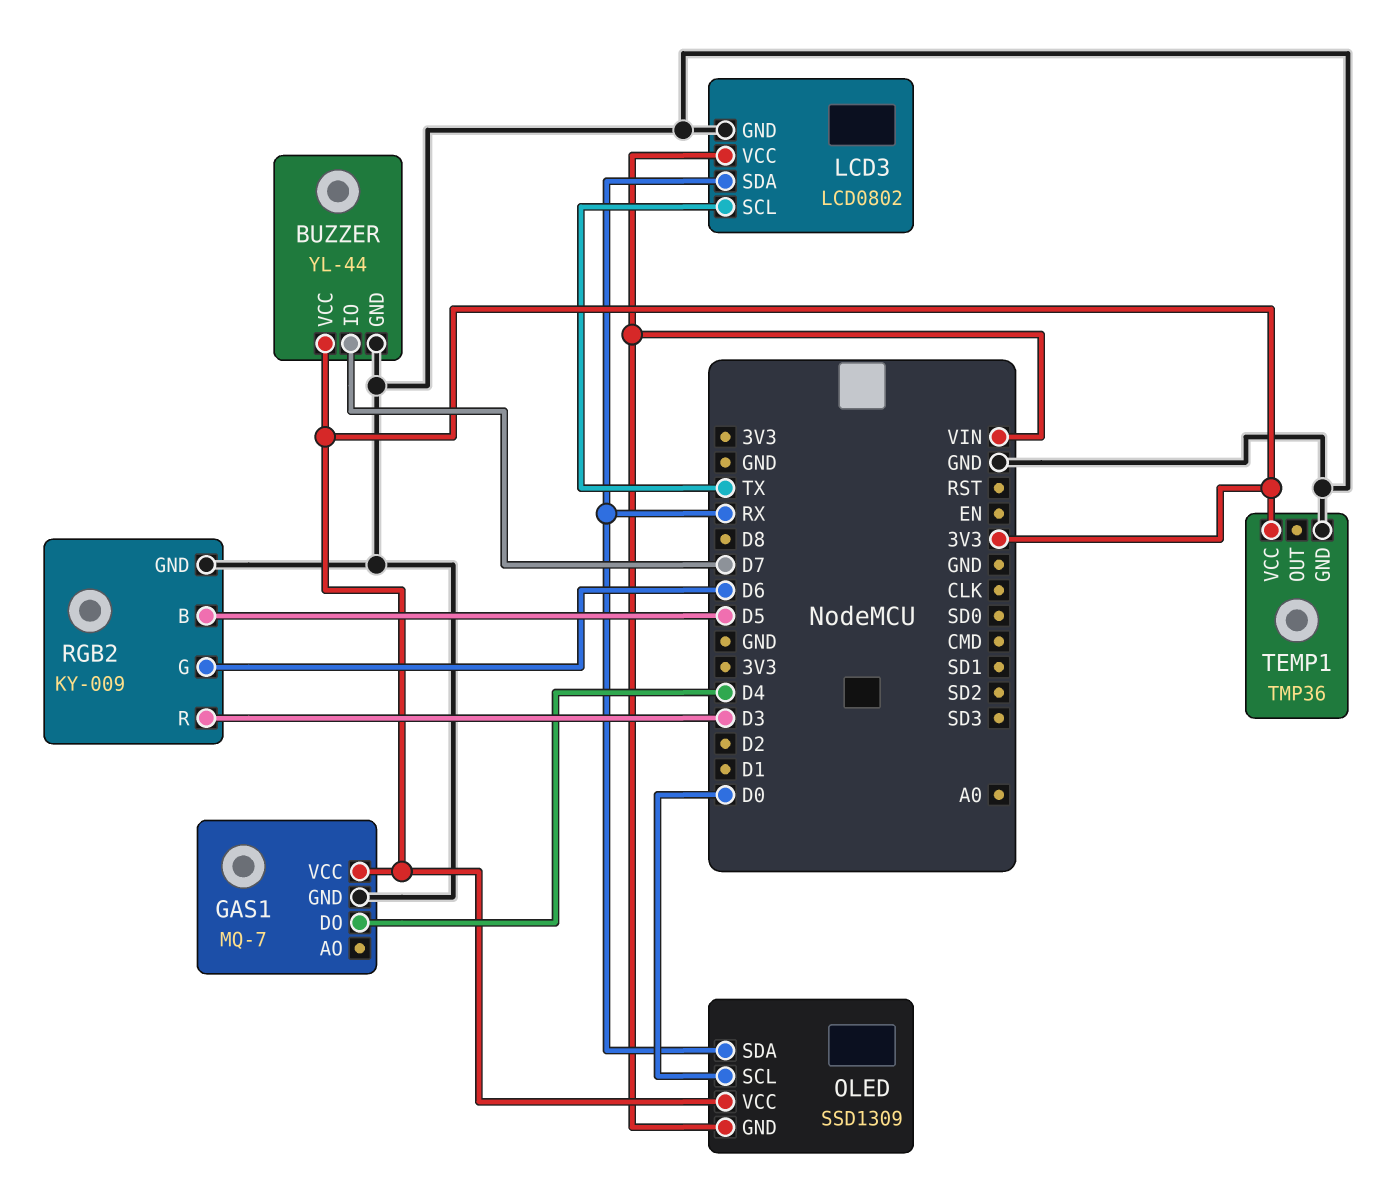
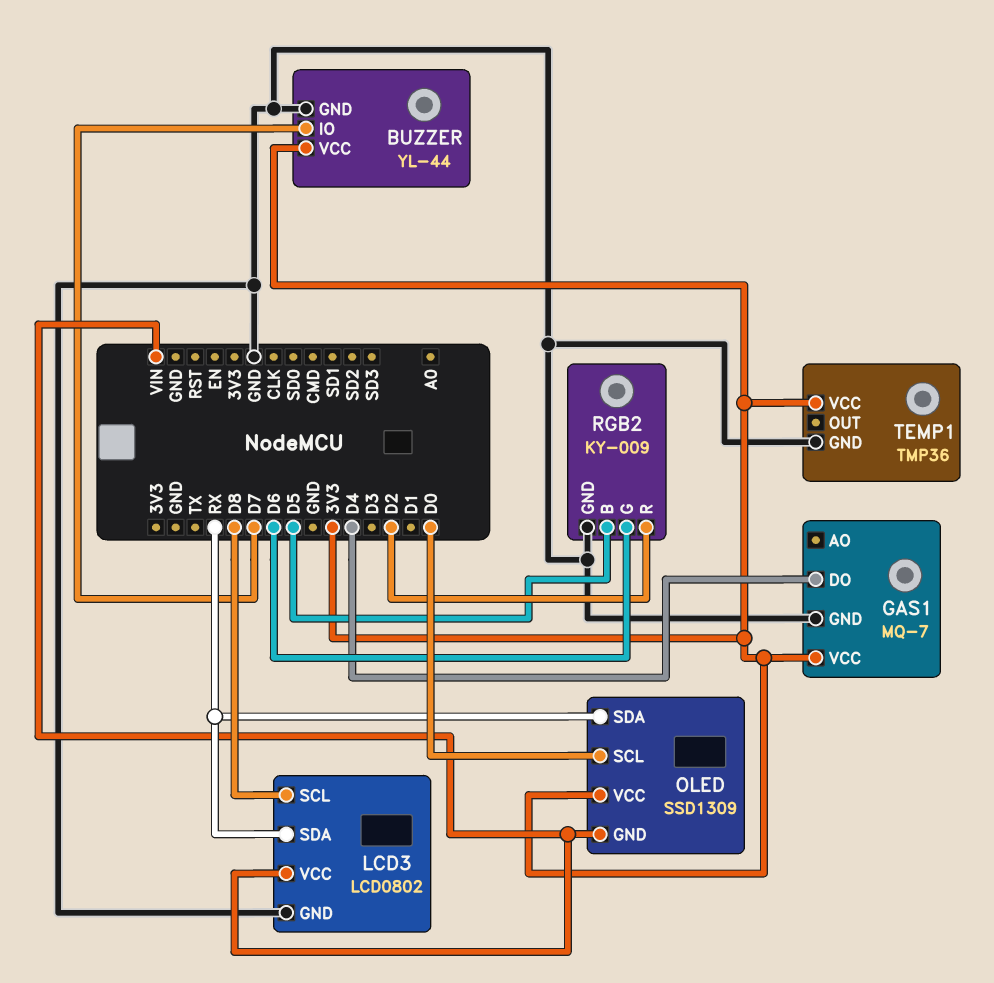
LCD3 pin SCL: TX -> D8
RGB2 pin R: D3 -> D2

